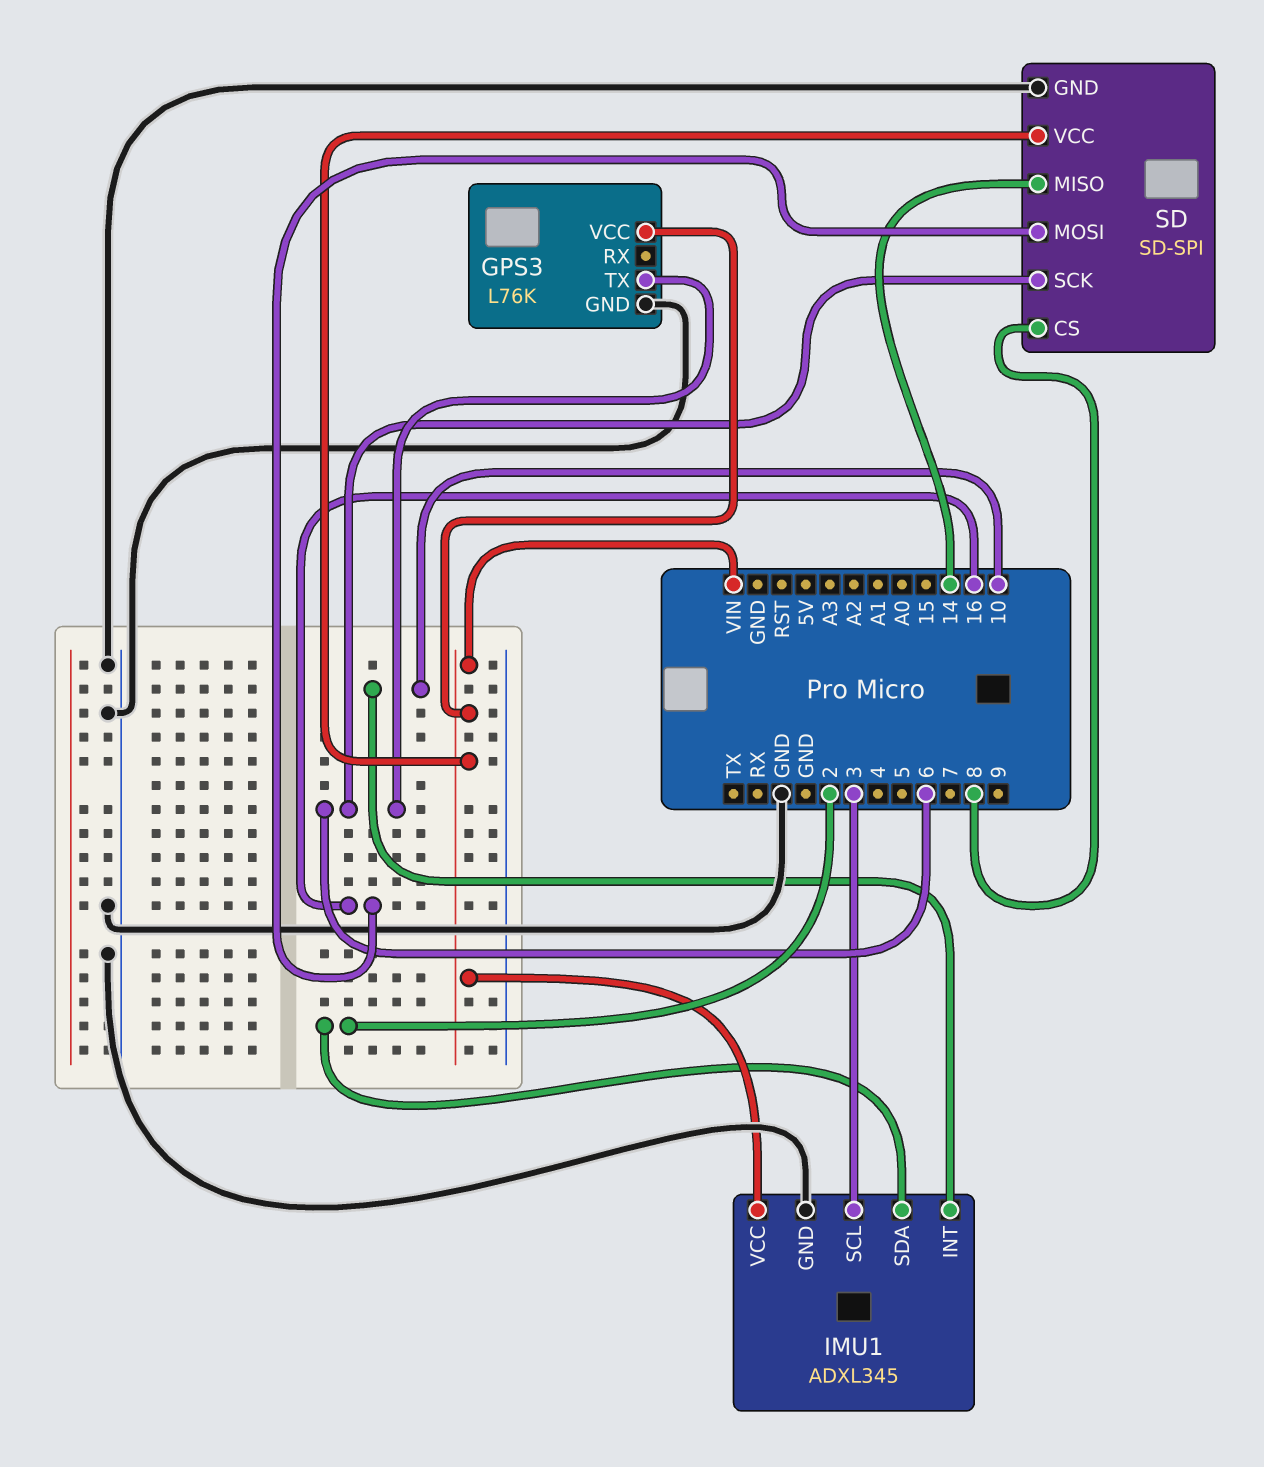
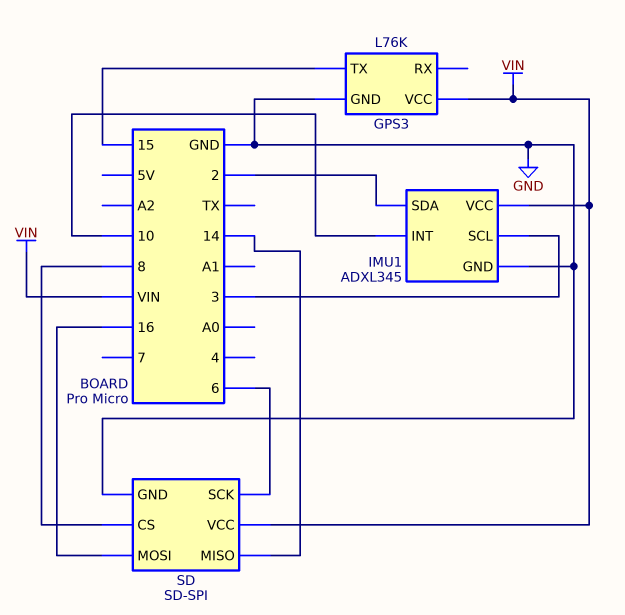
GPS3 pin TX: 6 -> 15

